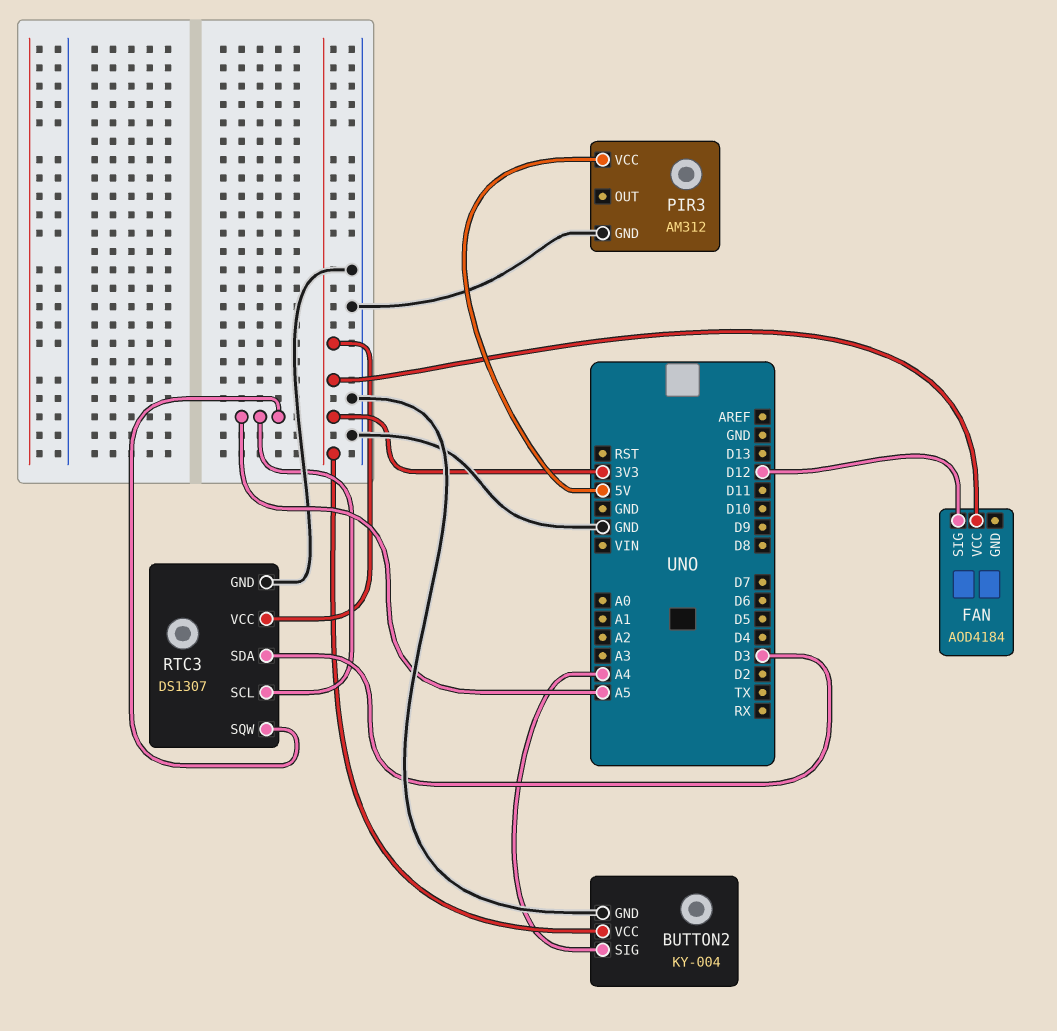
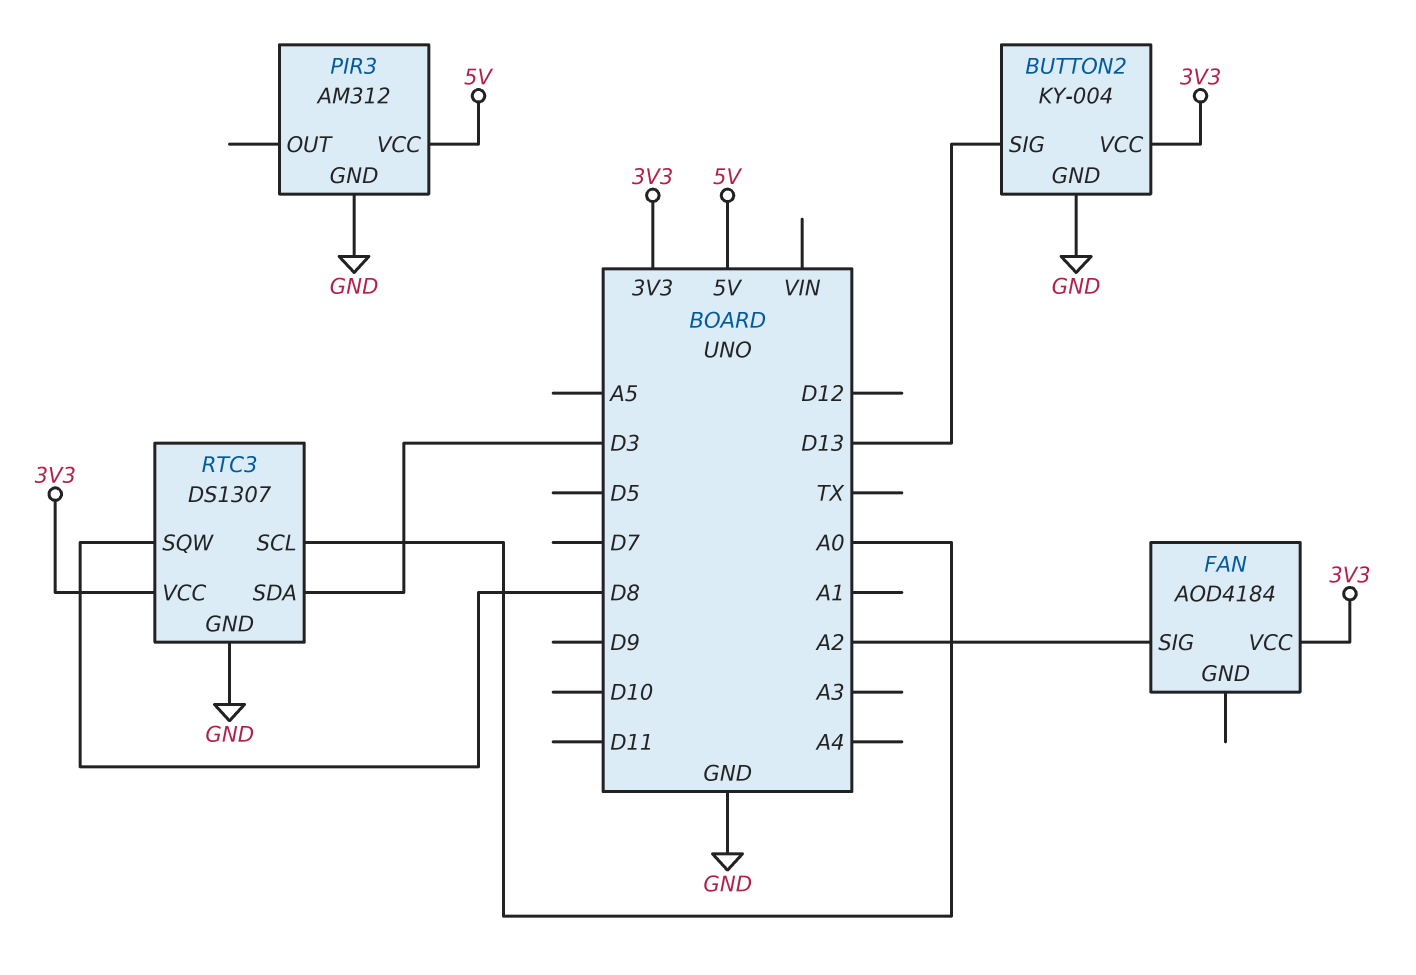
BUTTON2 pin SIG: A4 -> D13
FAN pin SIG: D12 -> A2
RTC3 pin SCL: A5 -> A0
RTC3 pin SQW: A5 -> D8

